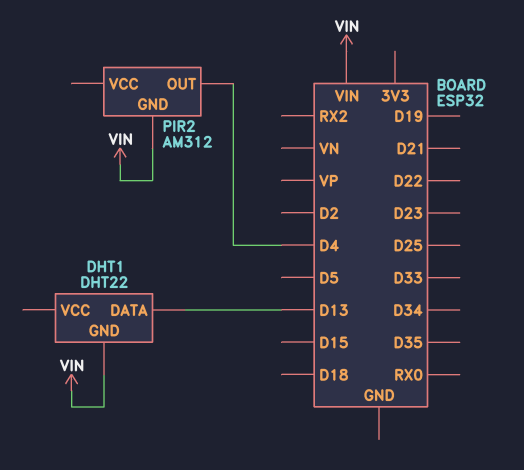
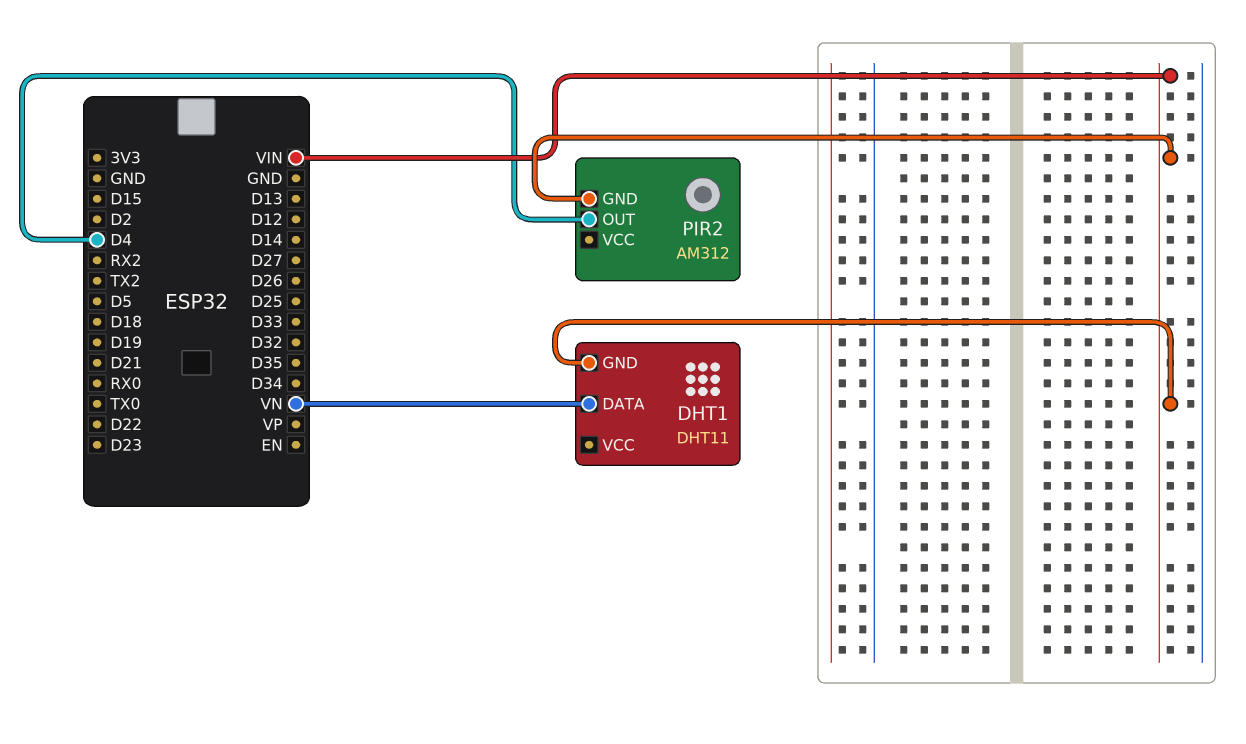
DHT1: DHT22 -> DHT11
DHT1 pin DATA: D13 -> VN

